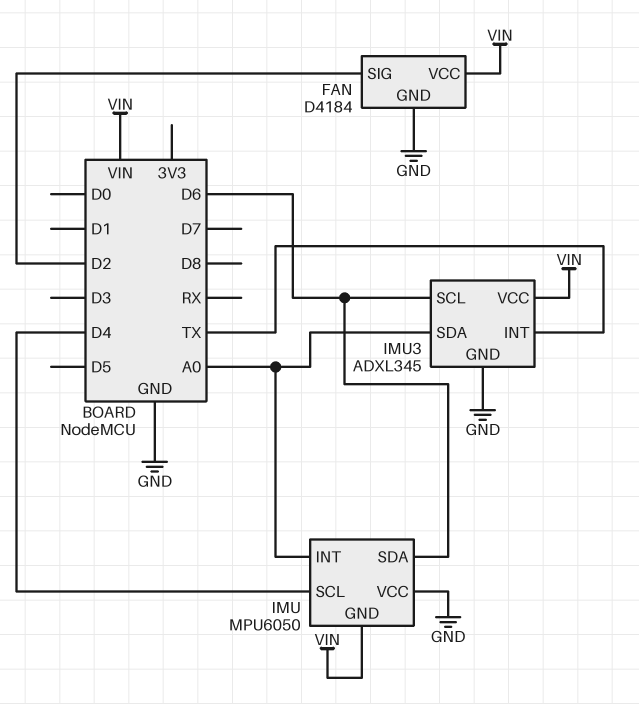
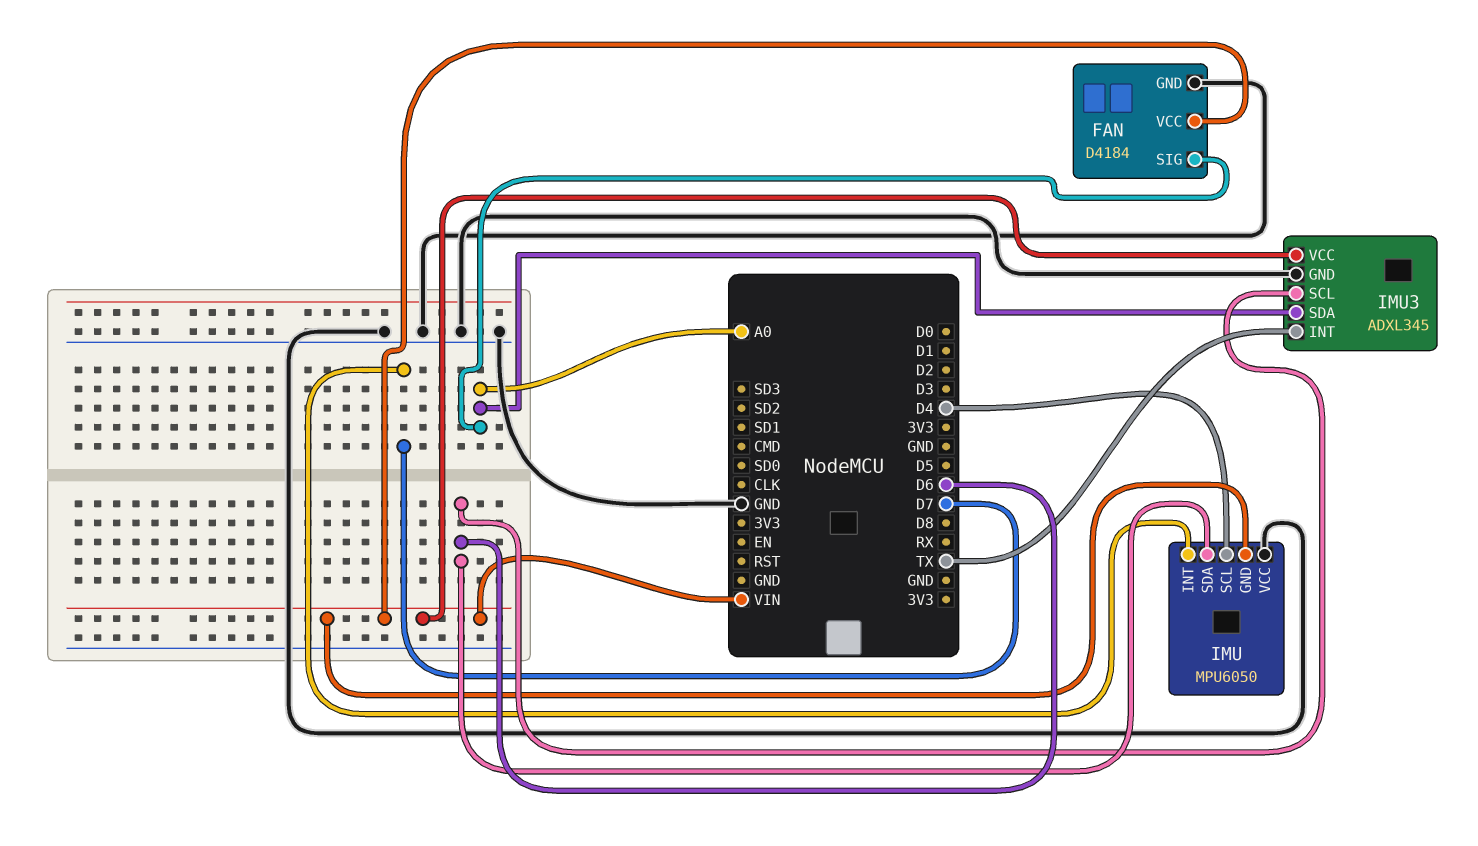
FAN pin SIG: D2 -> A0
IMU pin INT: A0 -> D7

